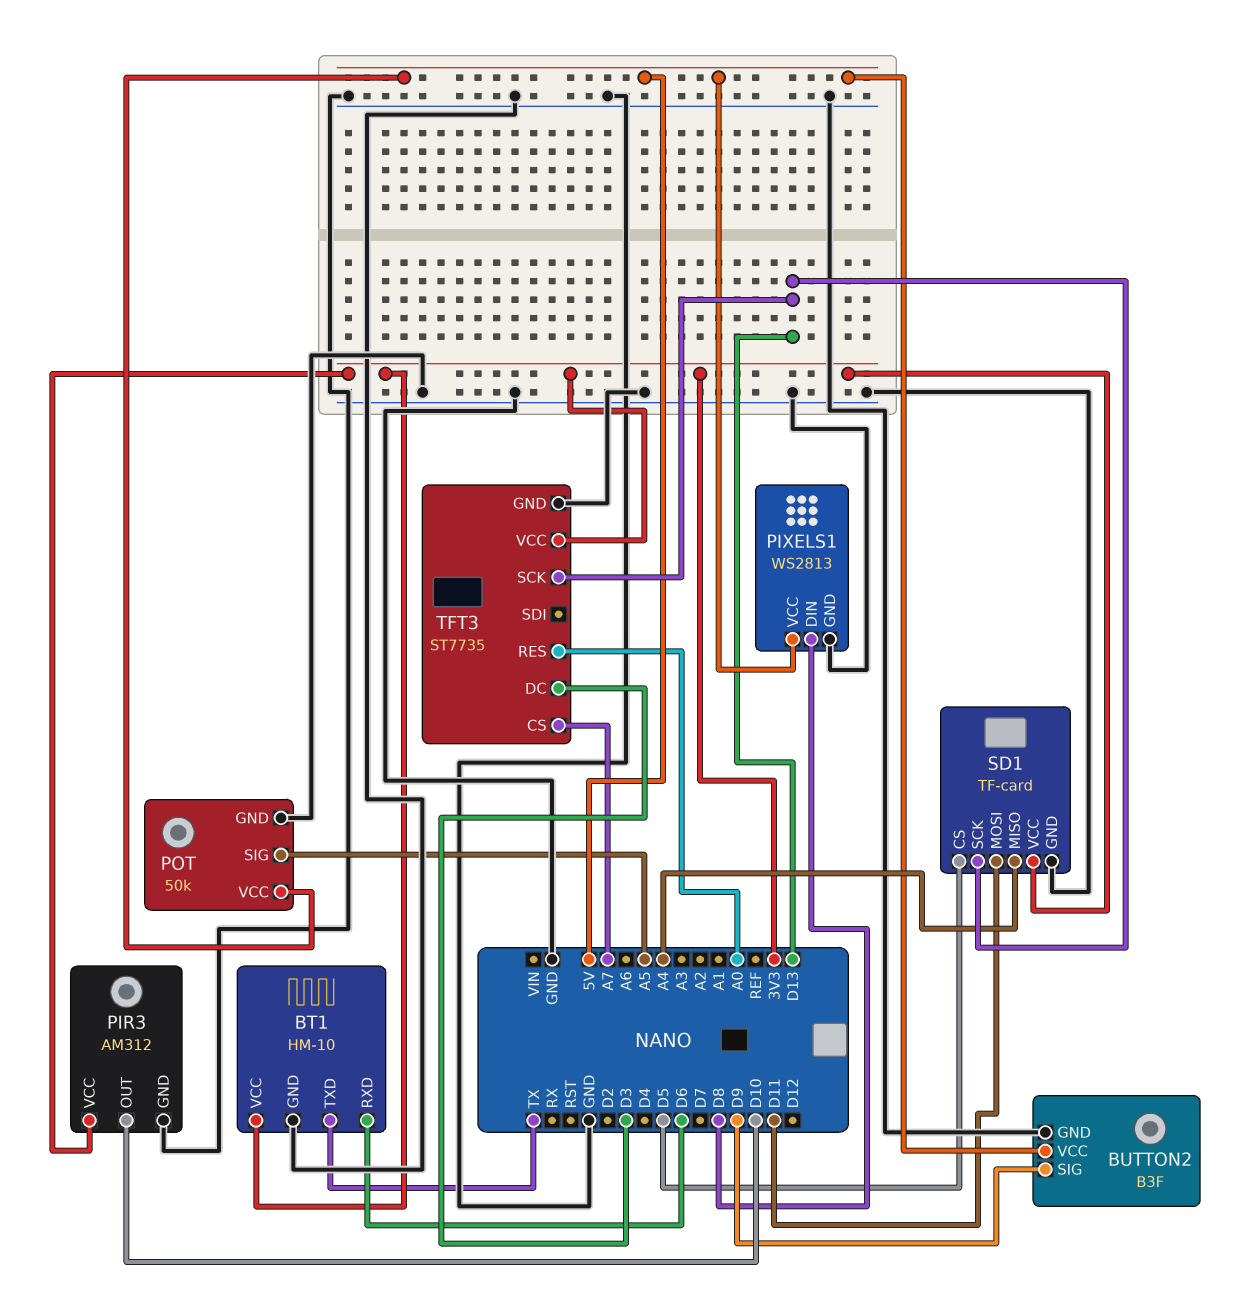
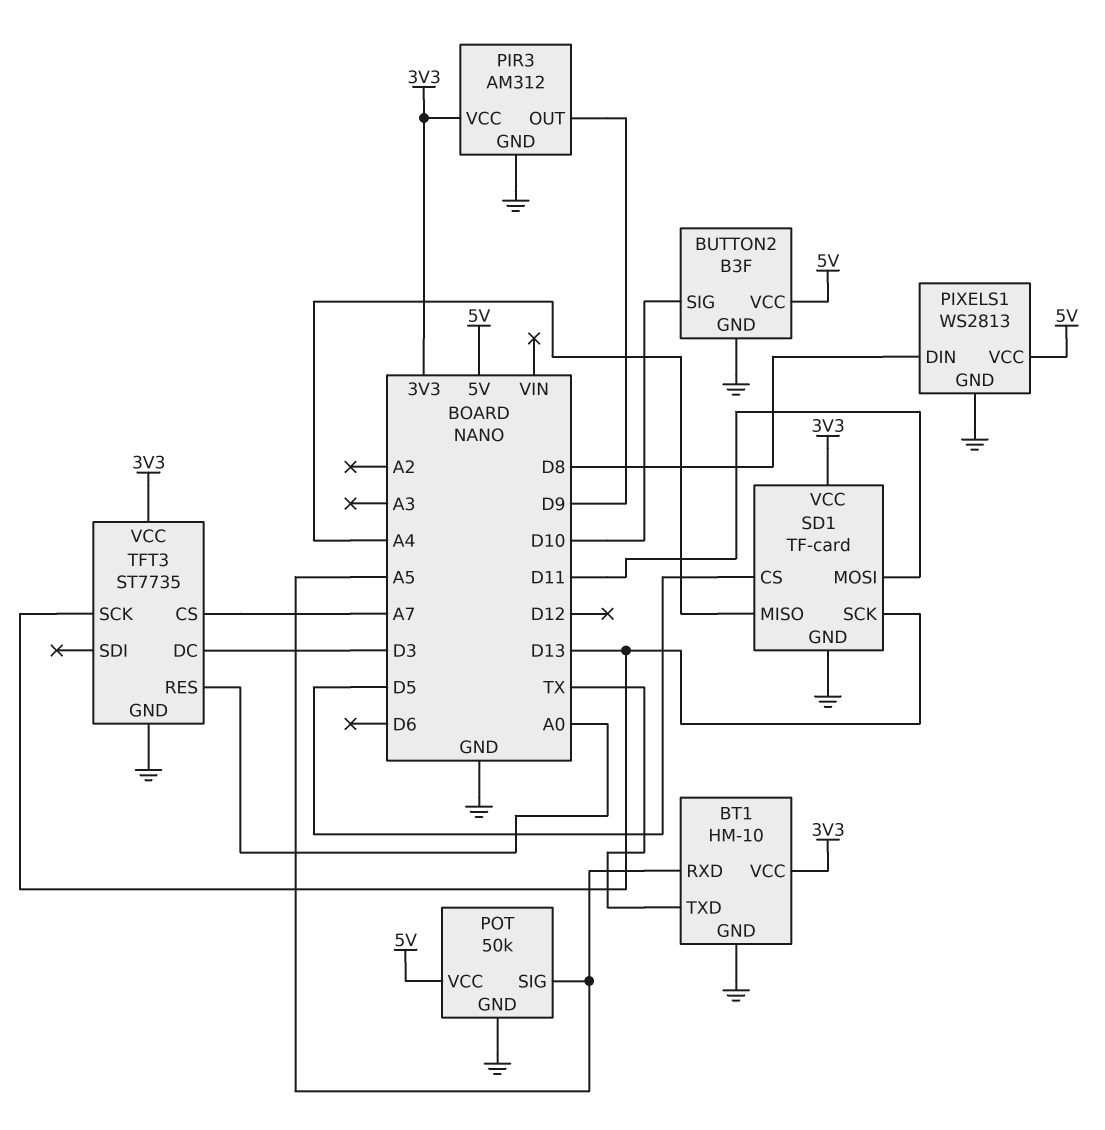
BT1 pin RXD: D6 -> A5
BUTTON2 pin SIG: D9 -> D10
PIR3 pin OUT: D10 -> D9

